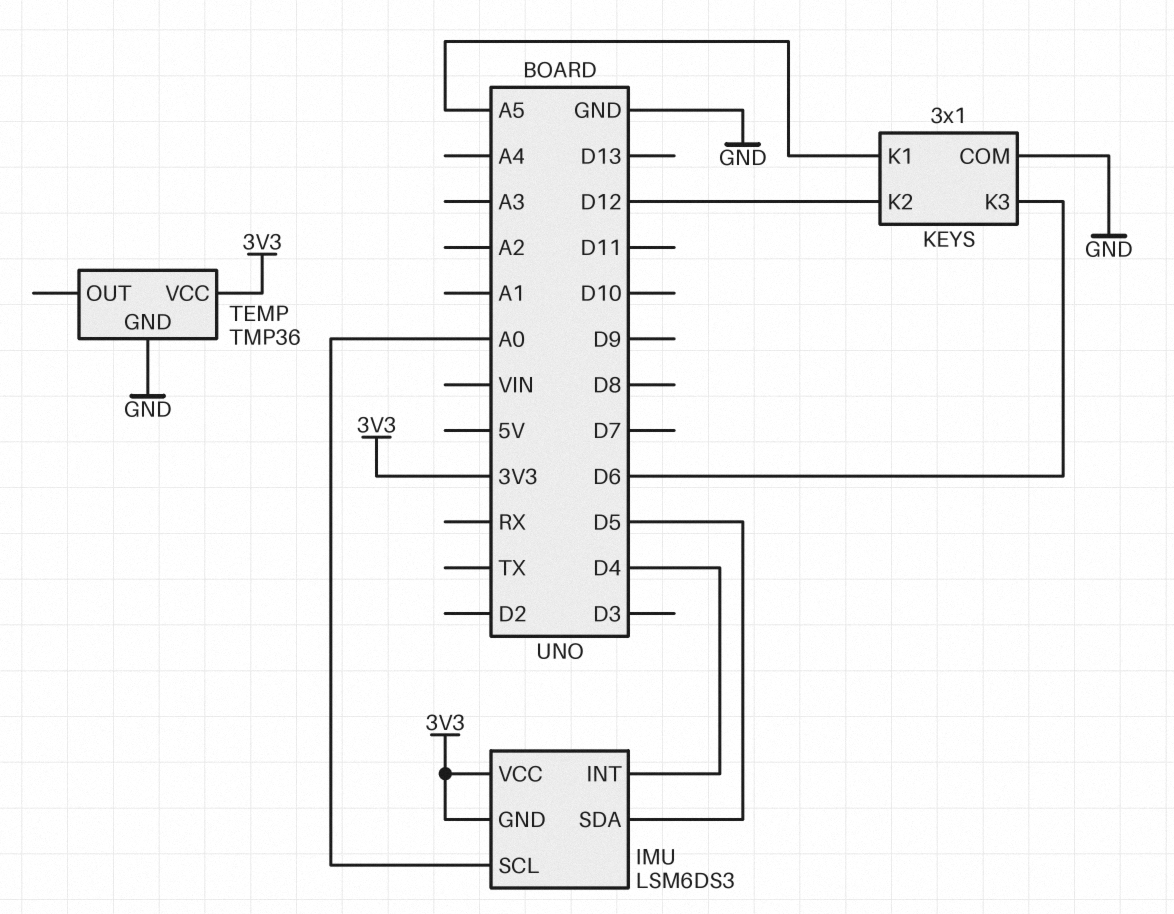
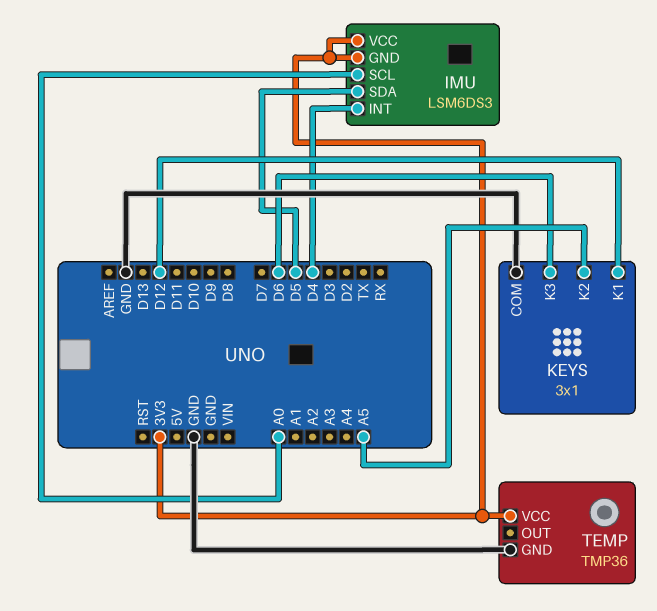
KEYS pin K1: A5 -> D12
KEYS pin K2: D12 -> A5

